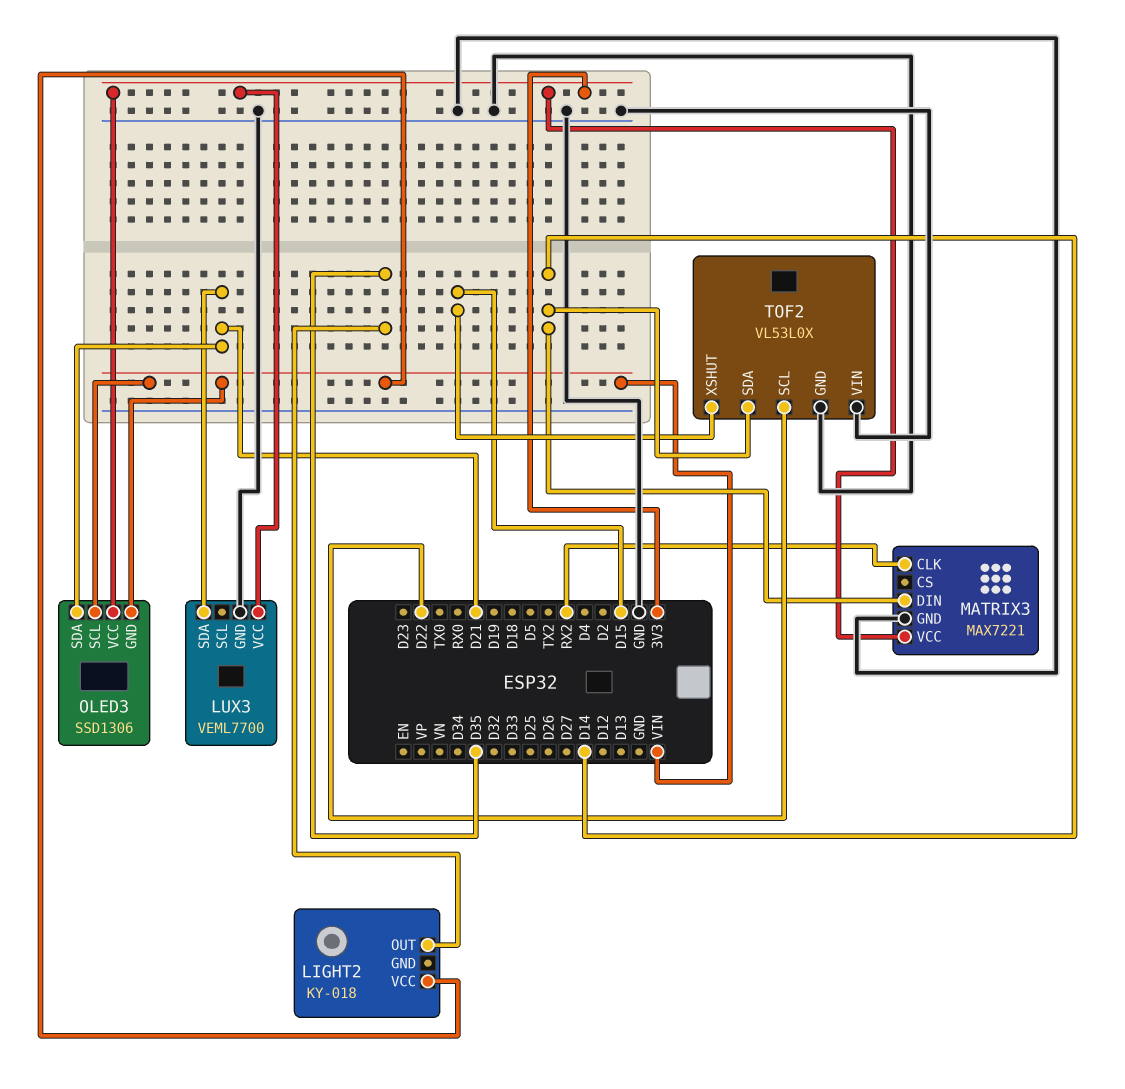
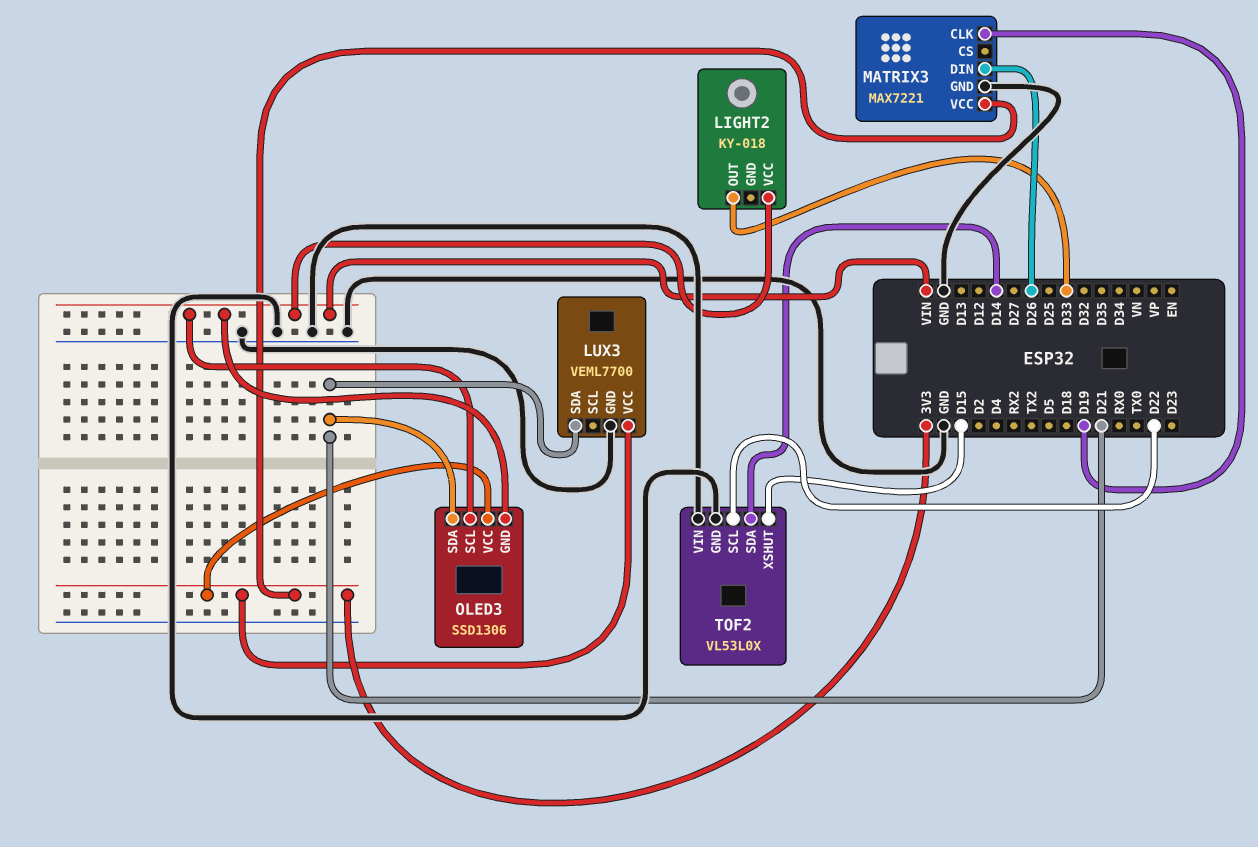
LIGHT2 pin OUT: D35 -> D33
MATRIX3 pin CLK: RX2 -> D19
MATRIX3 pin DIN: D14 -> D26

